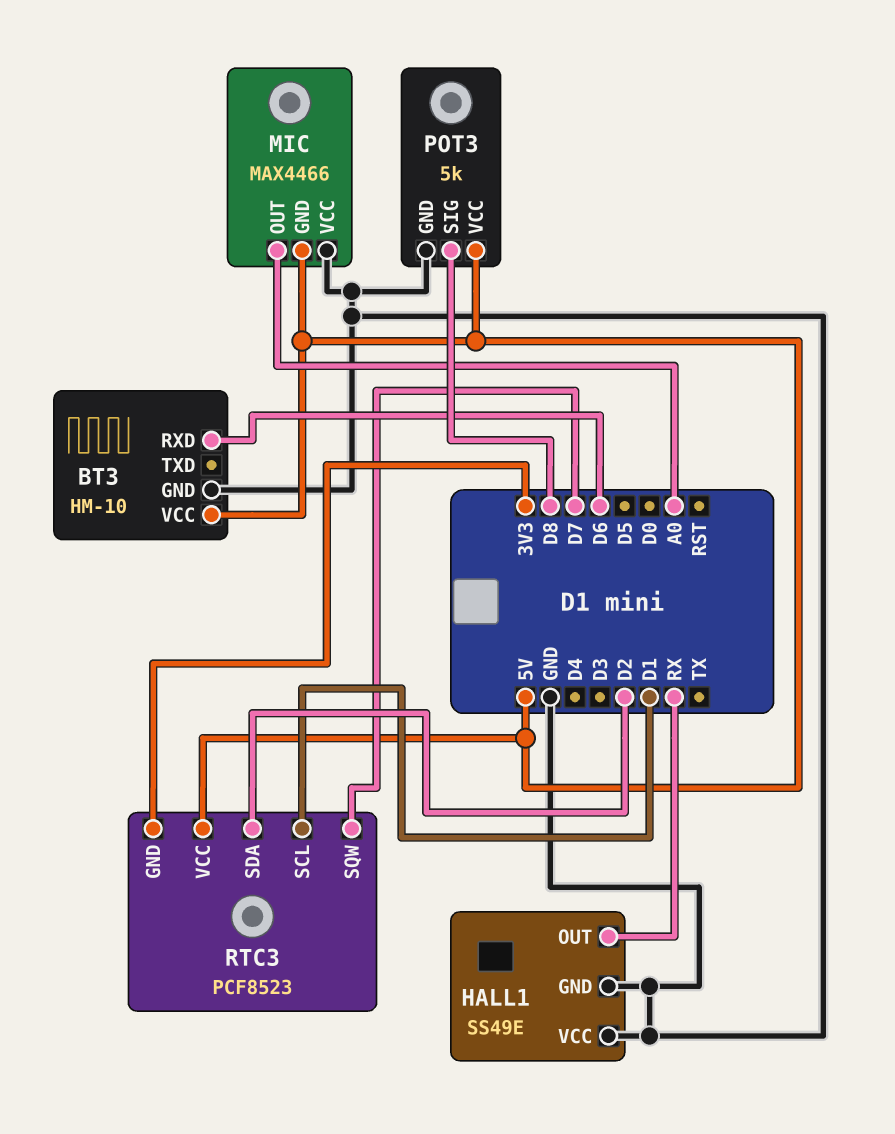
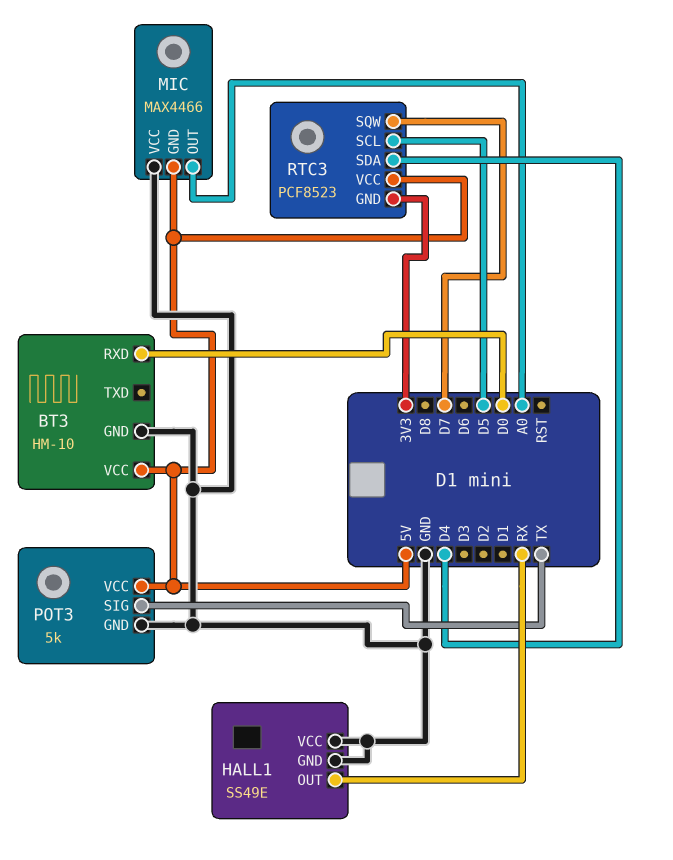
BT3 pin RXD: D6 -> D0
POT3 pin SIG: D8 -> TX
RTC3 pin SCL: D1 -> D5
RTC3 pin SDA: D2 -> D4

